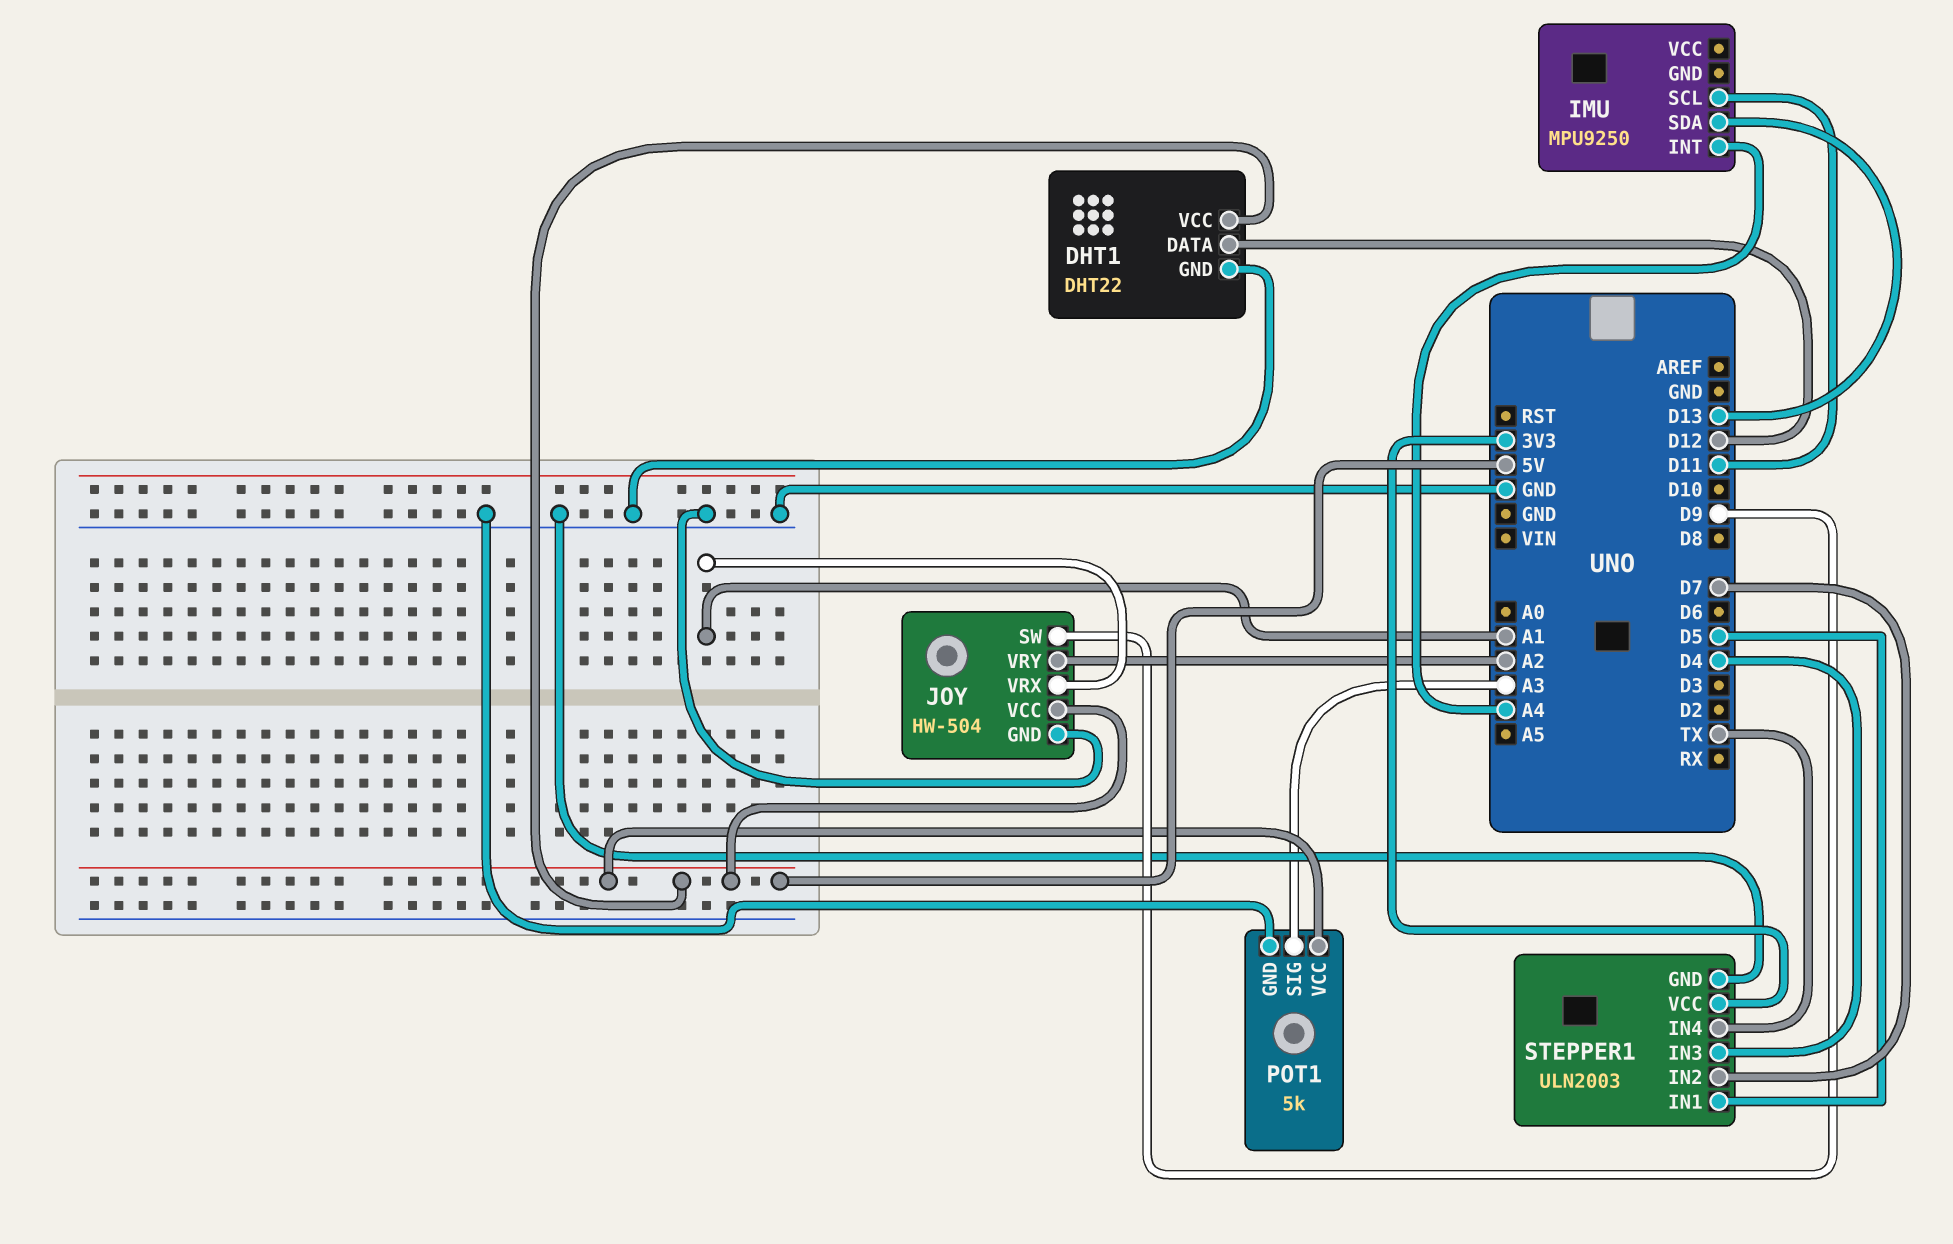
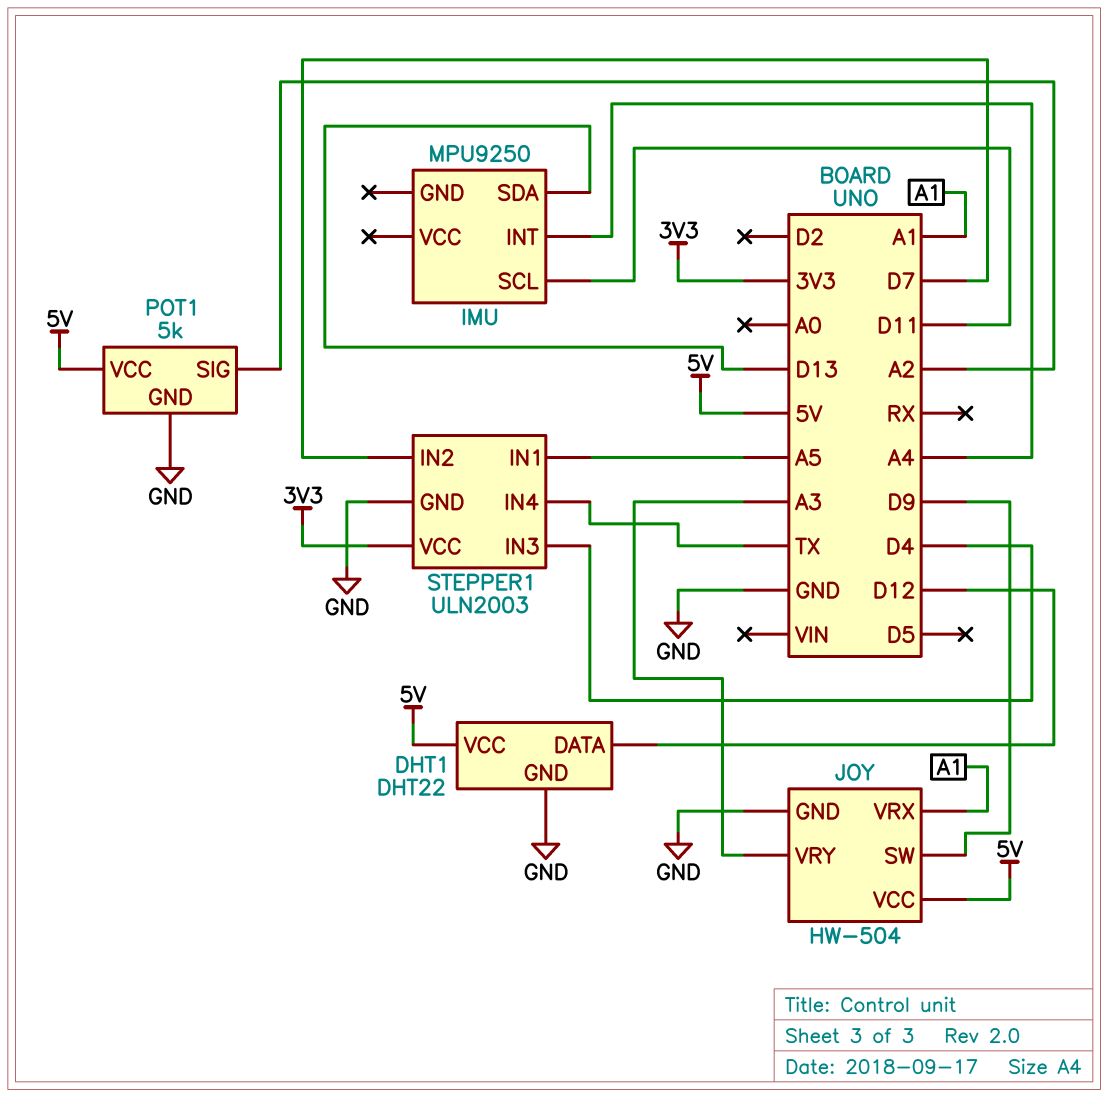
JOY pin VRY: A2 -> A3
POT1 pin SIG: A3 -> A2
STEPPER1 pin IN1: D5 -> A5

